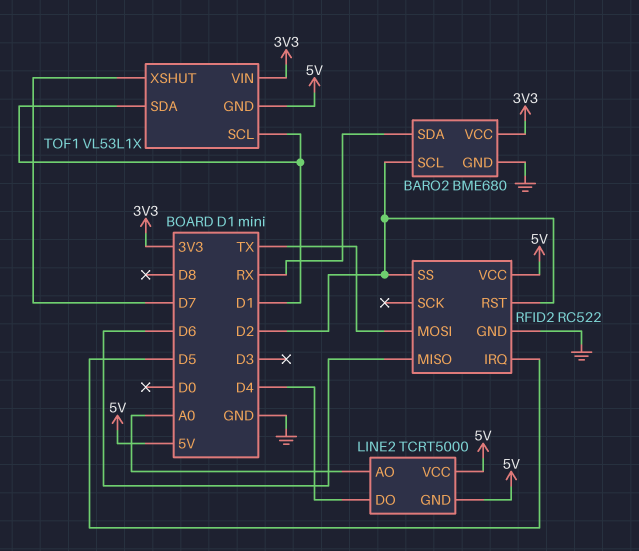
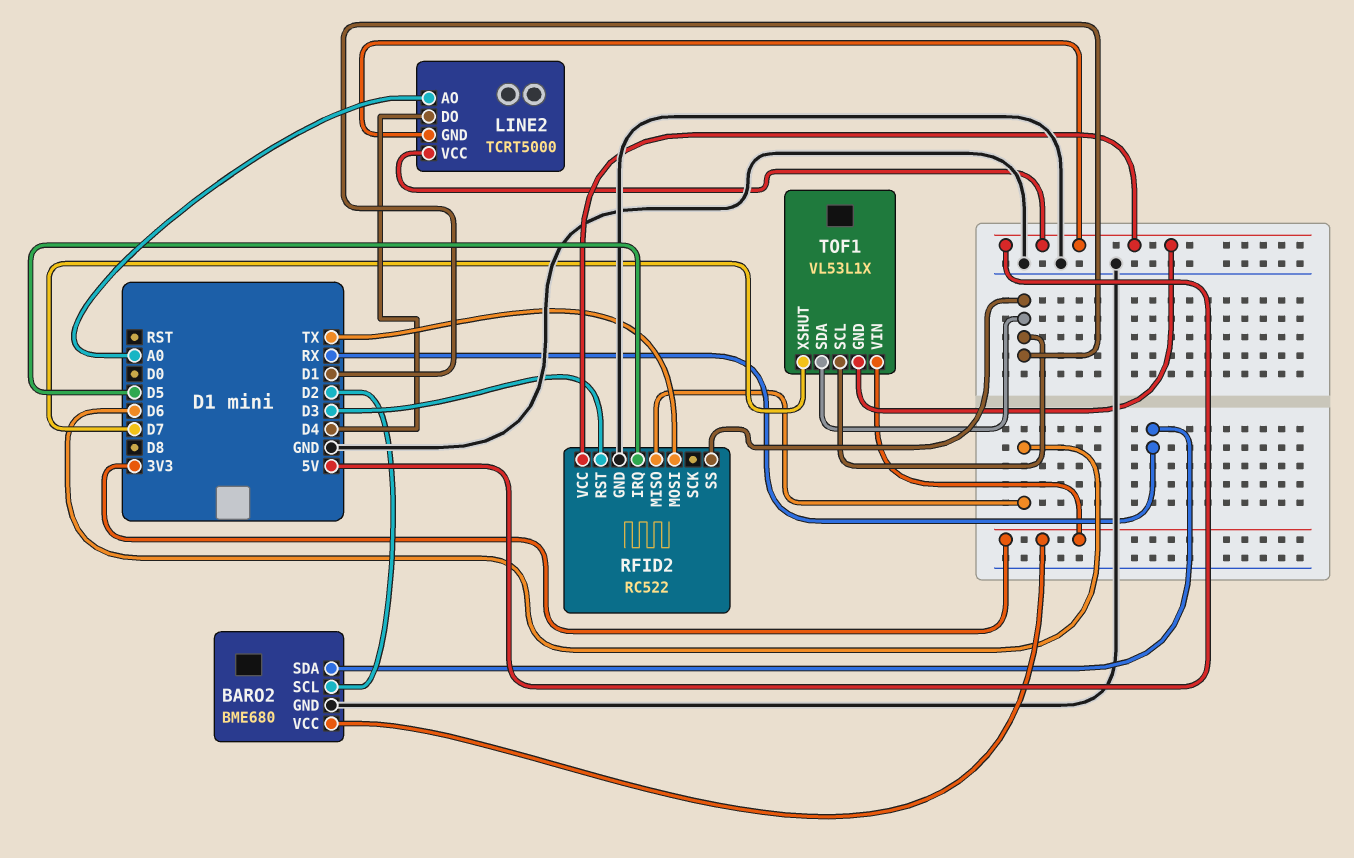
RFID2 pin RST: D2 -> D3
RFID2 pin SS: D2 -> D1

